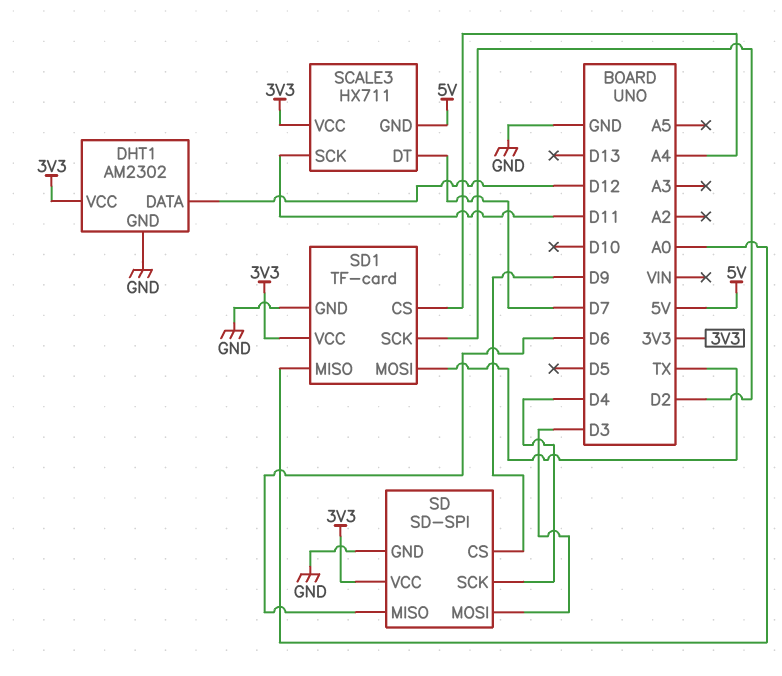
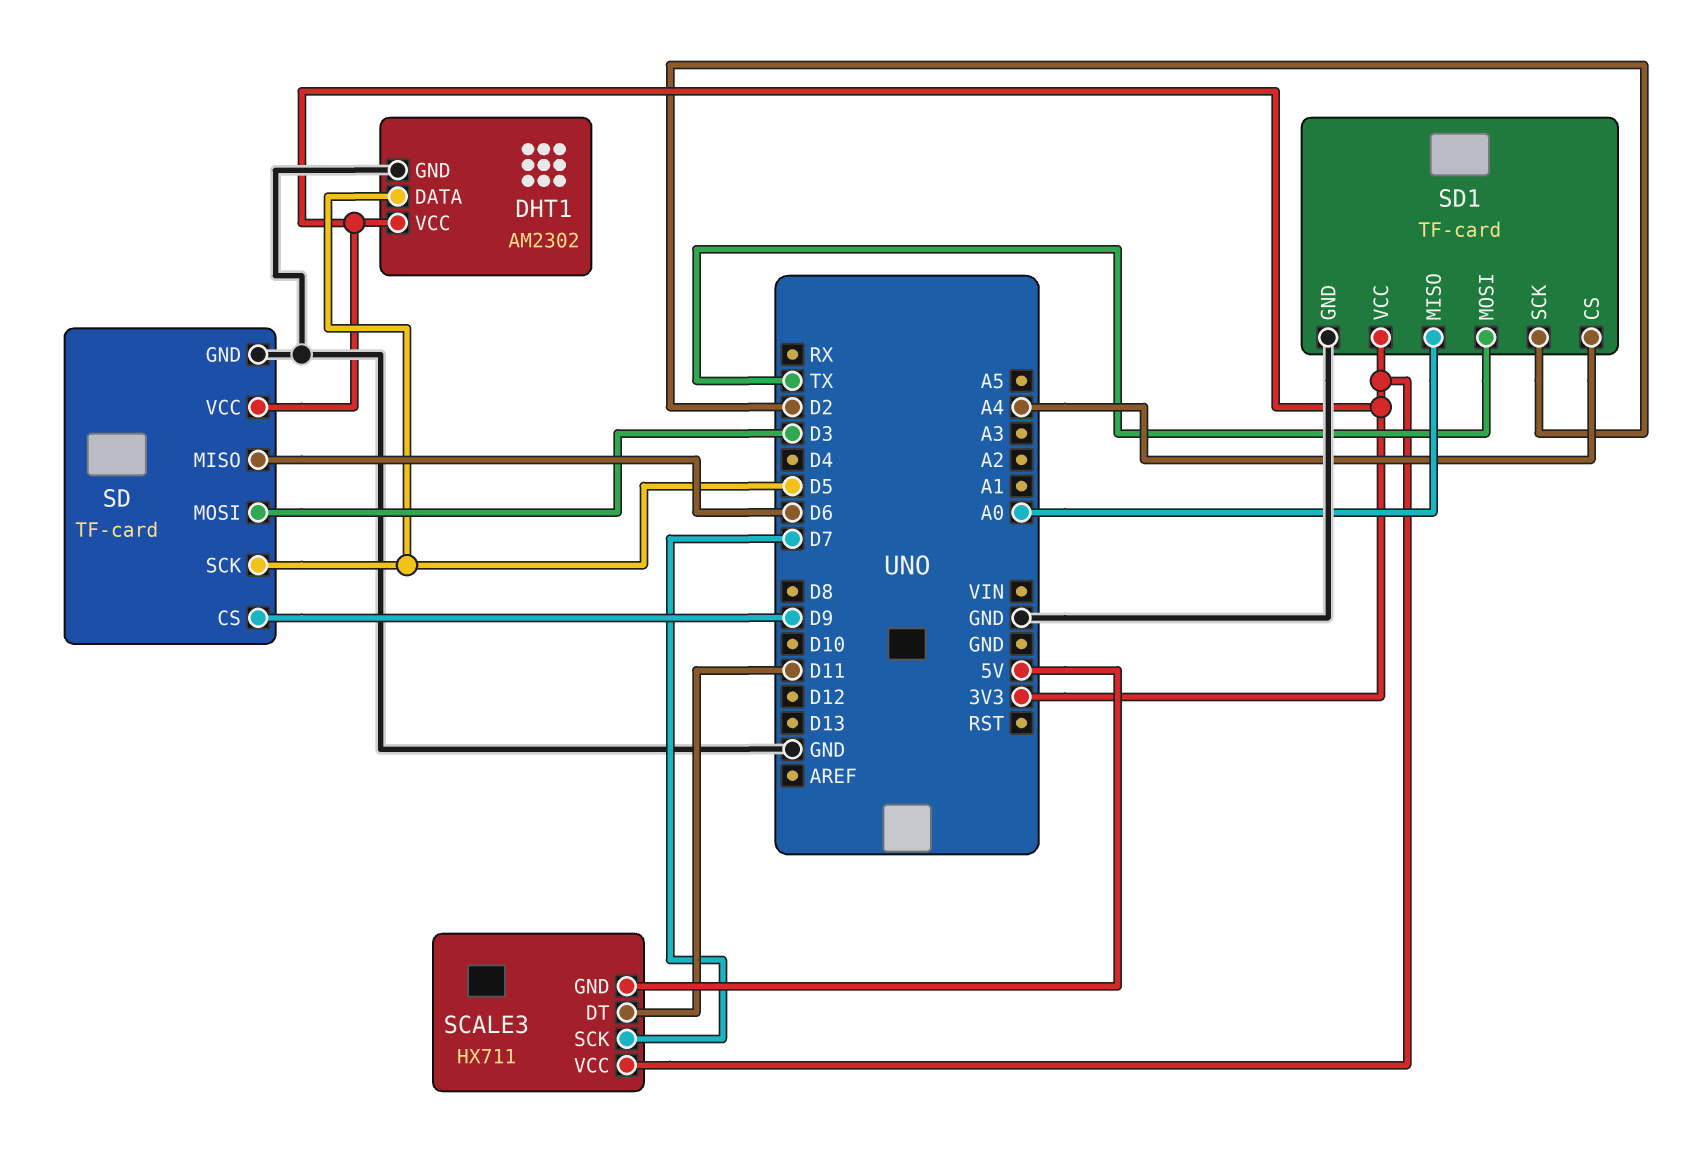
DHT1 pin DATA: D12 -> D5
SCALE3 pin DT: D7 -> D11
SCALE3 pin SCK: D11 -> D7
SD: SD-SPI -> TF-card
SD pin SCK: D4 -> D5

